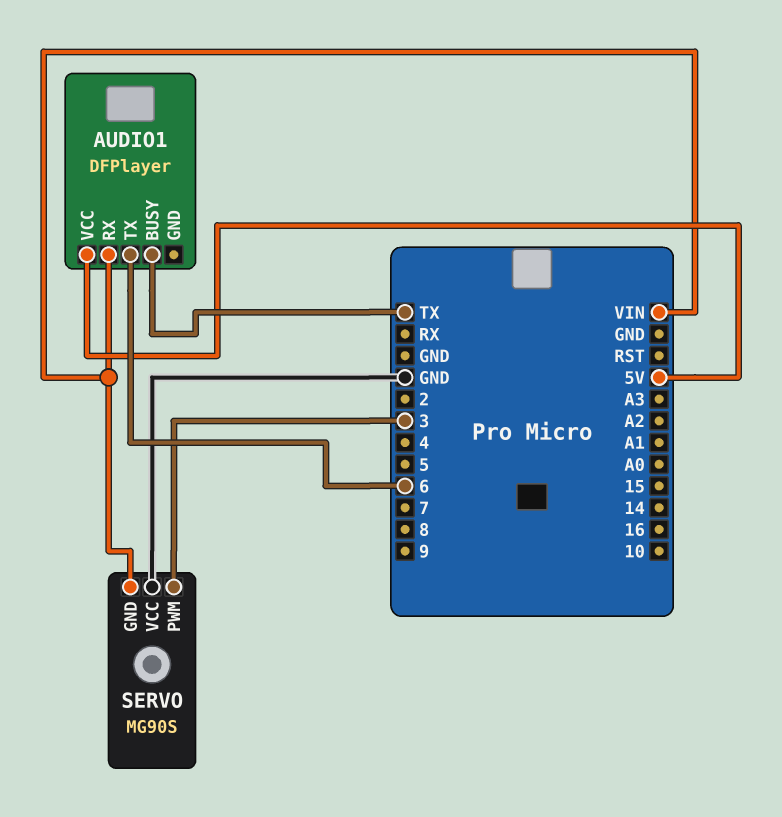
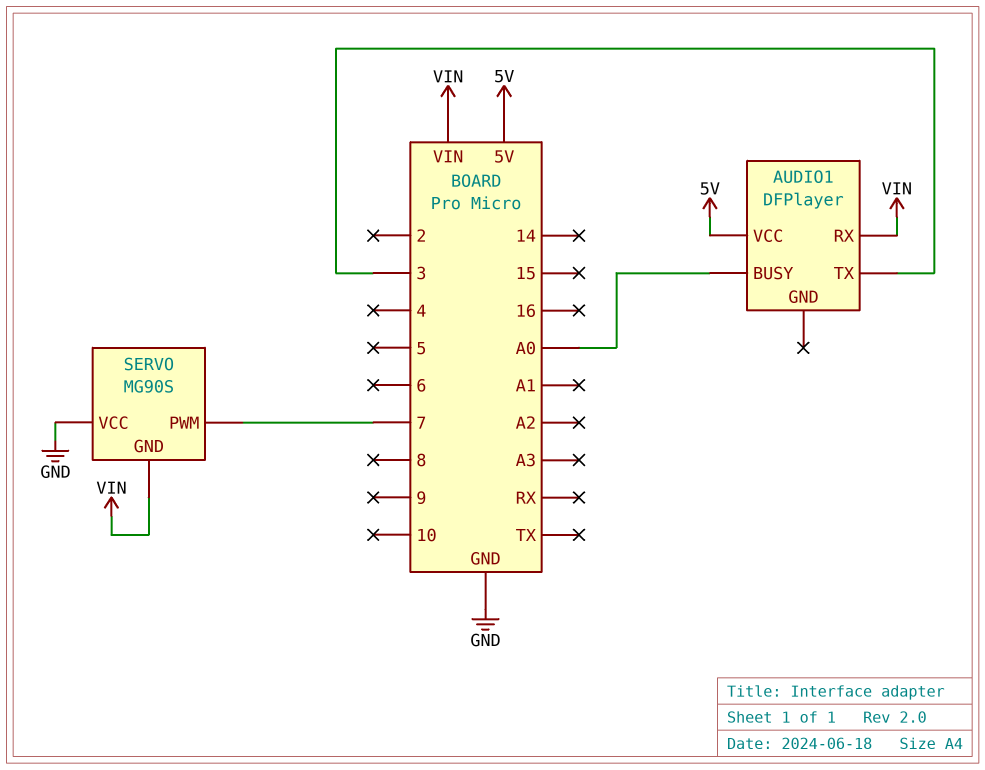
AUDIO1 pin BUSY: TX -> A0
AUDIO1 pin TX: 6 -> 3
SERVO pin PWM: 3 -> 7

